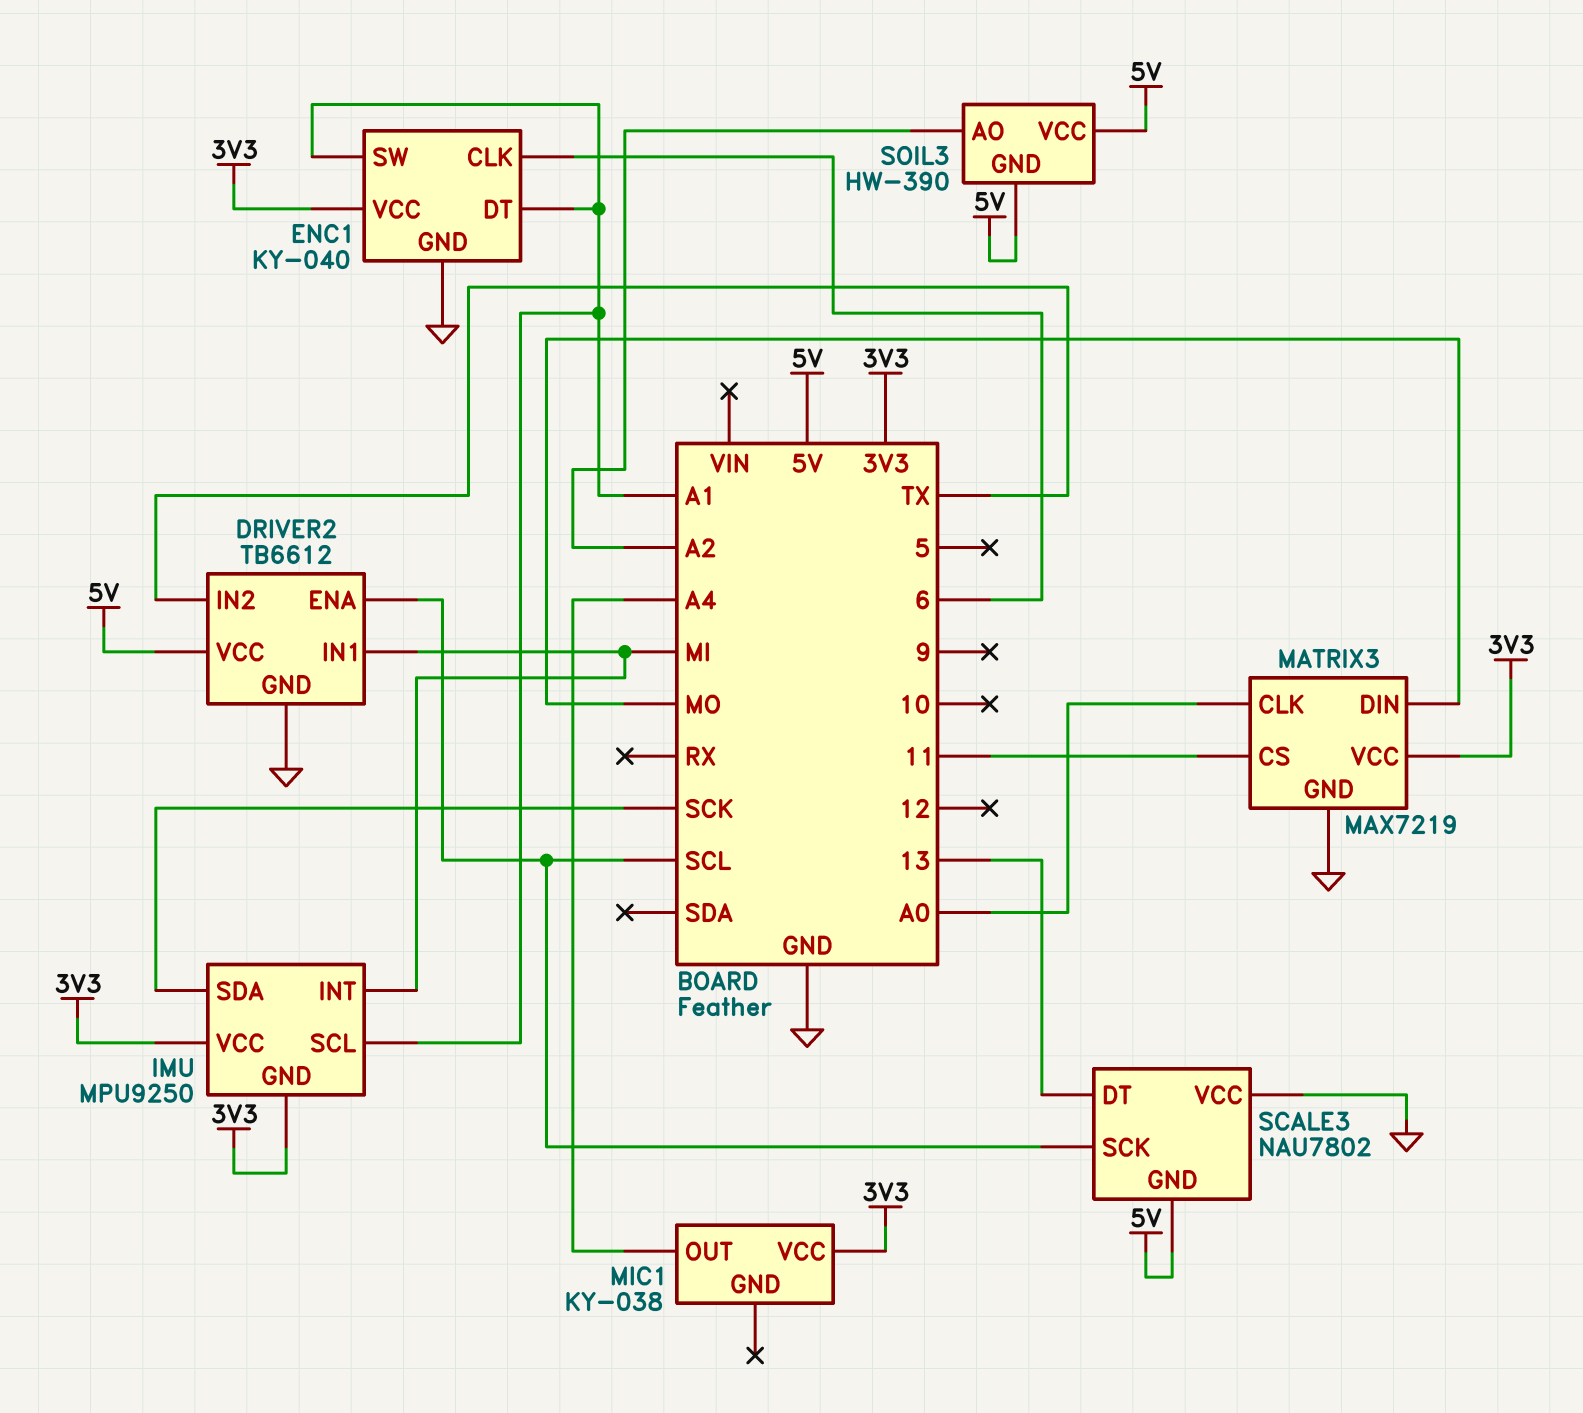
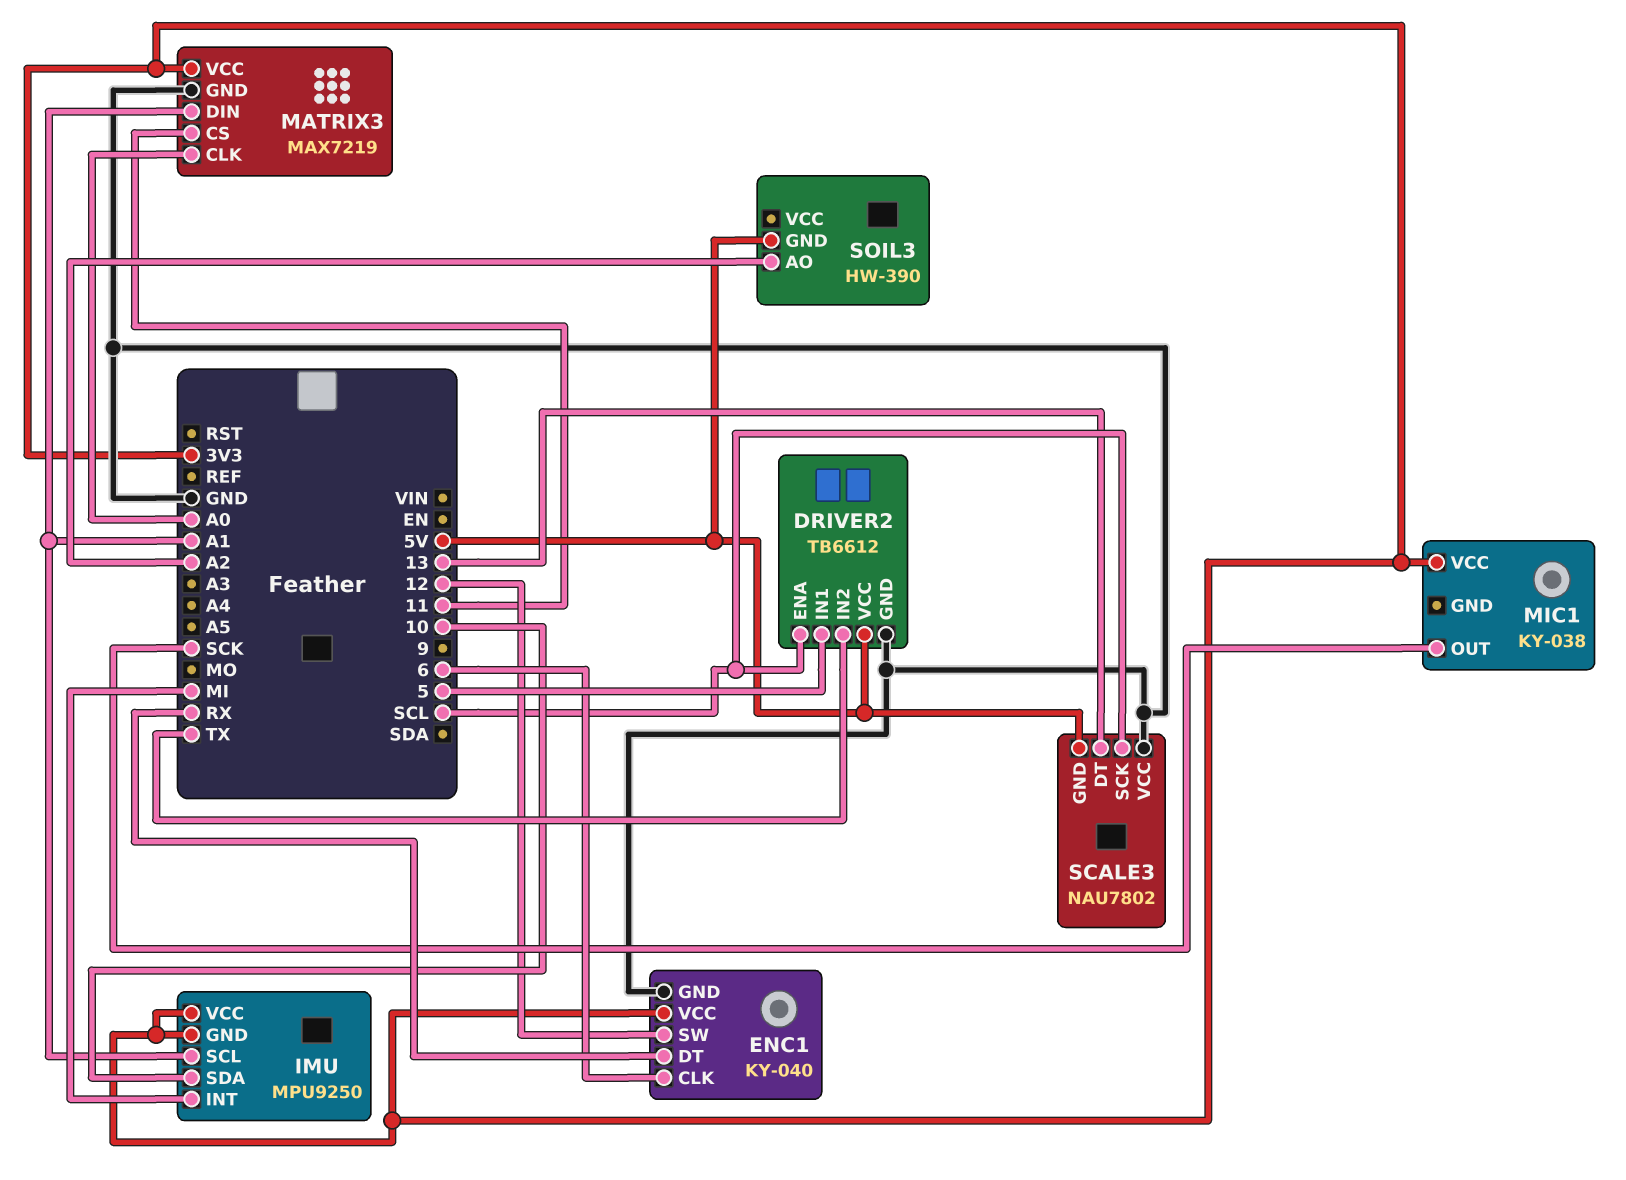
DRIVER2 pin IN1: MI -> 5
ENC1 pin DT: A1 -> RX
ENC1 pin SW: A1 -> 12
IMU pin SDA: SCK -> 10
MATRIX3 pin DIN: MO -> A1
MIC1 pin OUT: A4 -> SCK
SOIL3 pin VCC: 5V -> none

